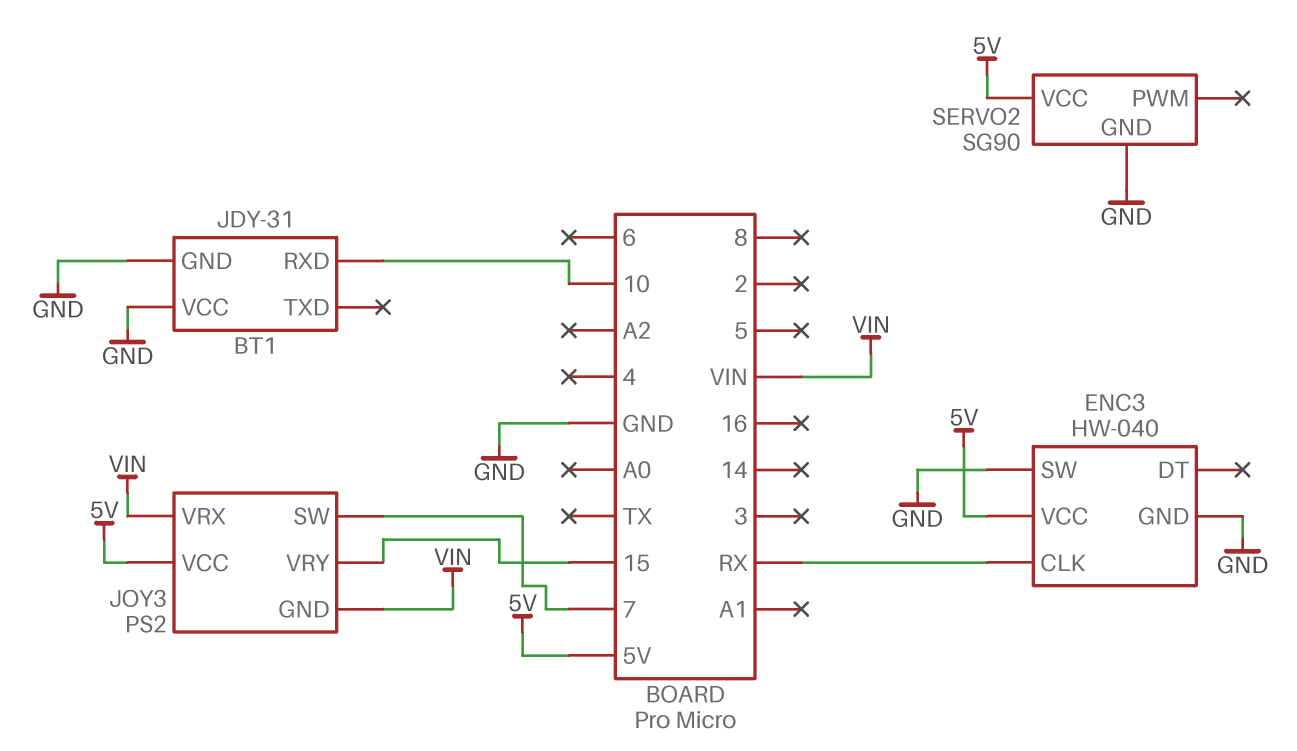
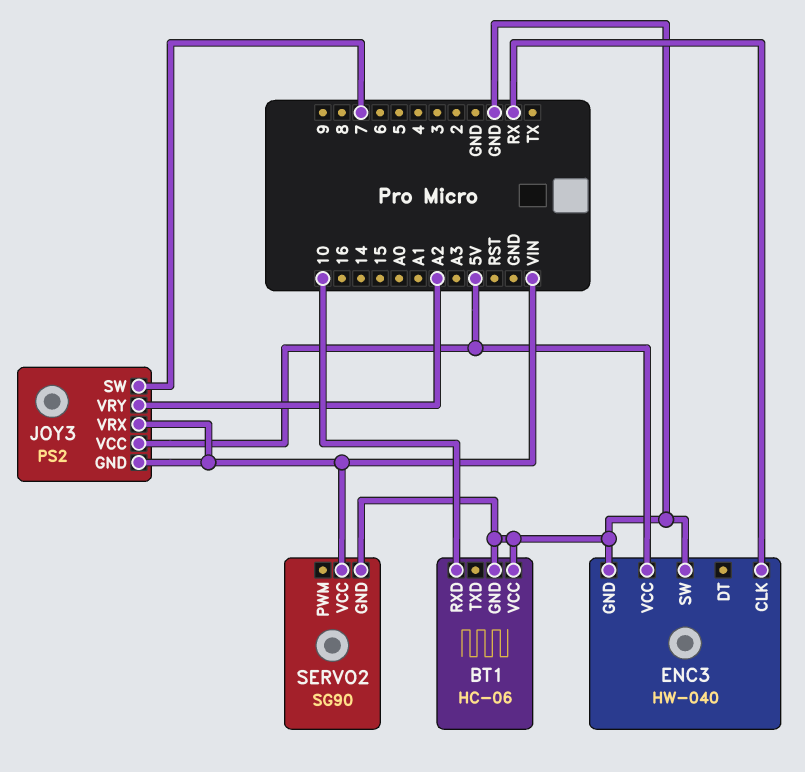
BT1: JDY-31 -> HC-06
JOY3 pin VRY: 15 -> A2
SERVO2 pin VCC: 5V -> VIN

